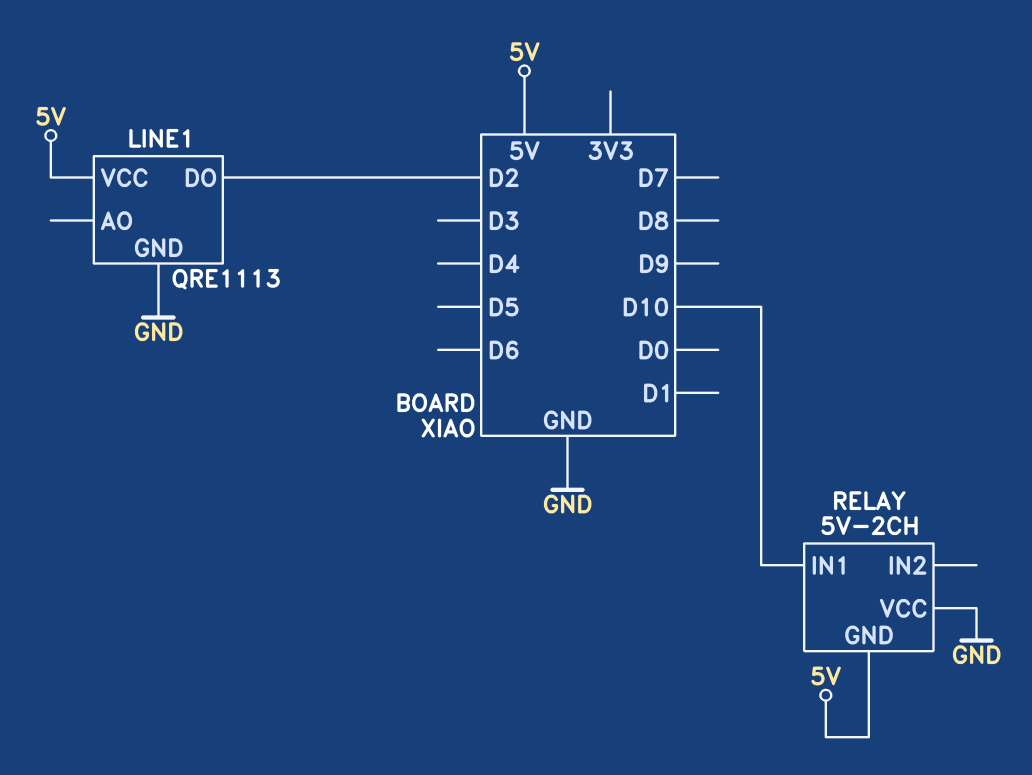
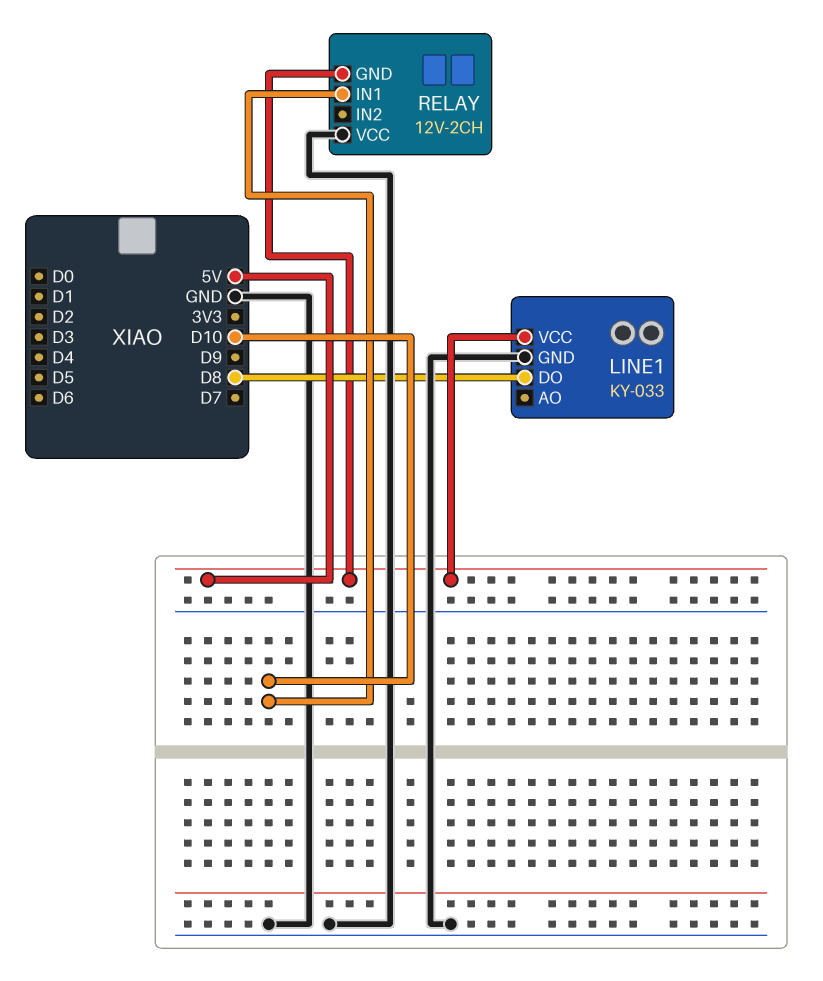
LINE1: QRE1113 -> KY-033
LINE1 pin DO: D2 -> D8
RELAY: 5V-2CH -> 12V-2CH

